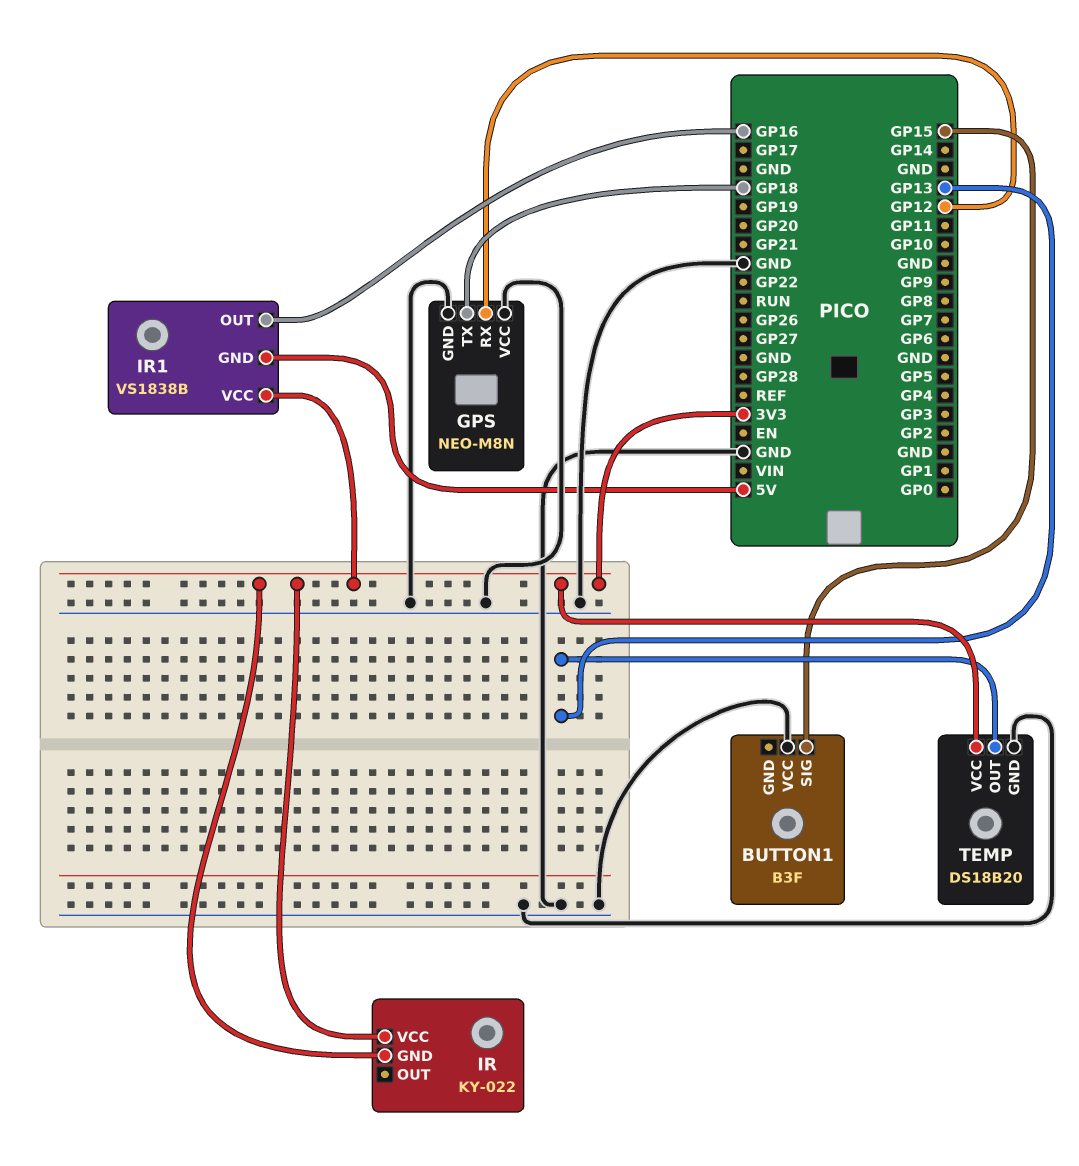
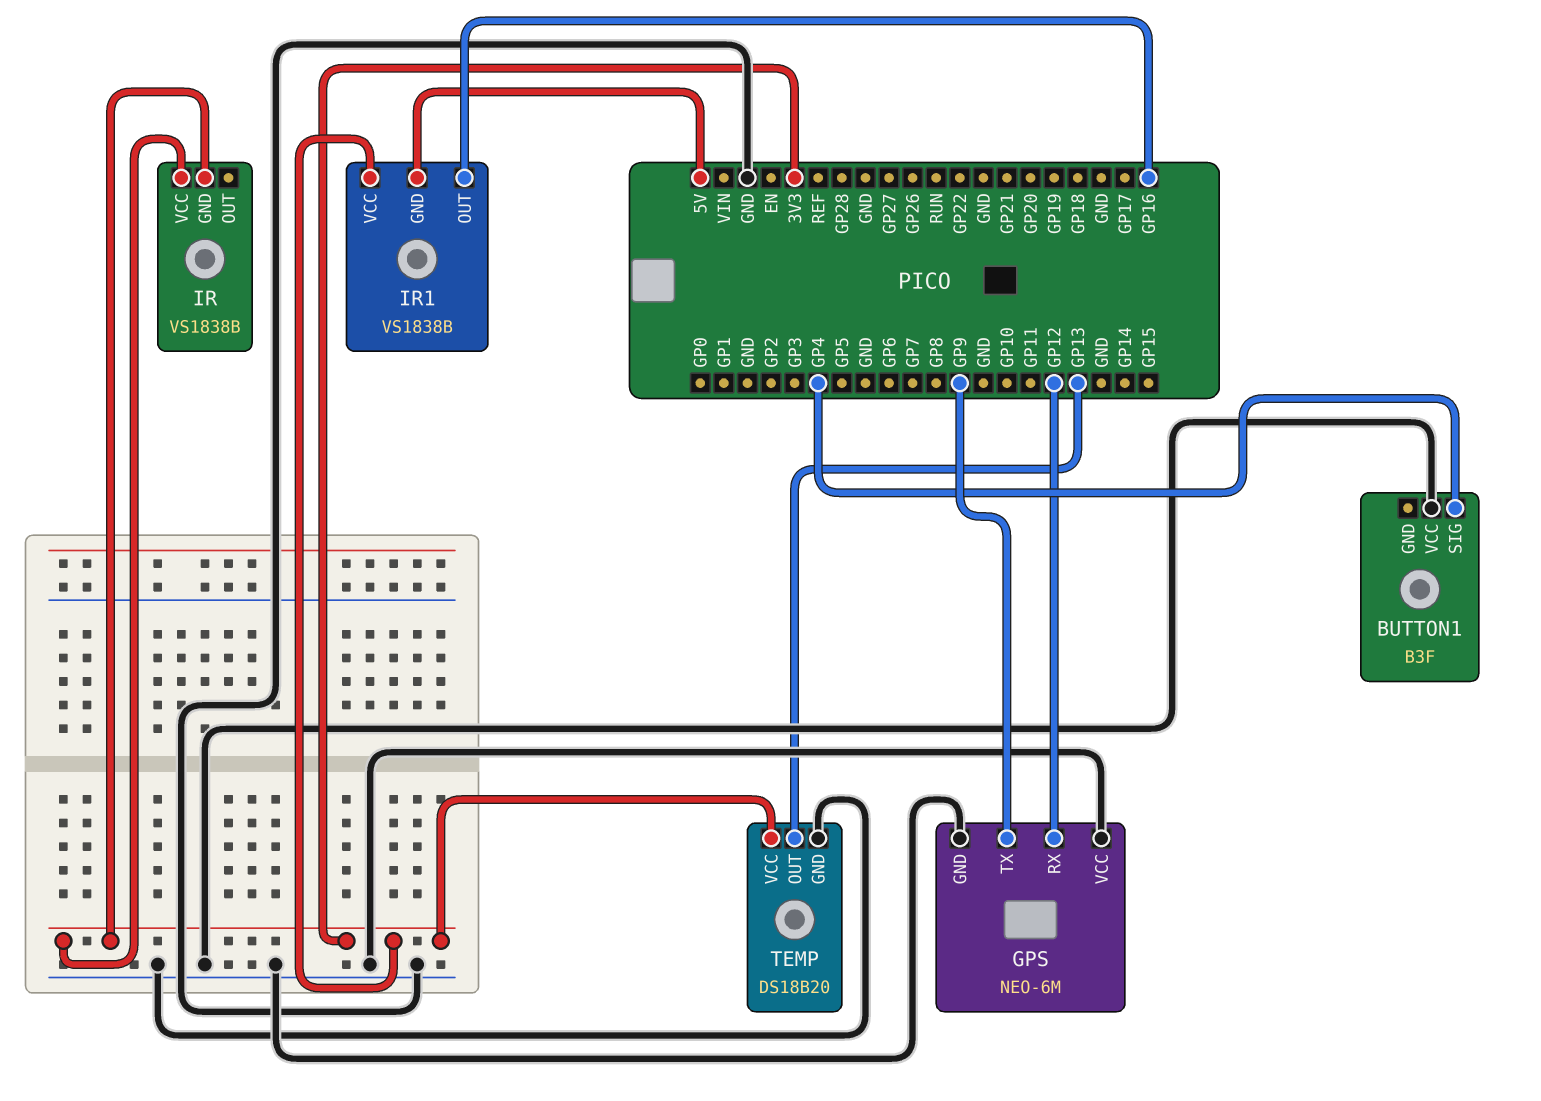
BUTTON1 pin SIG: GP15 -> GP4
GPS: NEO-M8N -> NEO-6M
GPS pin TX: GP18 -> GP9
IR: KY-022 -> VS1838B

